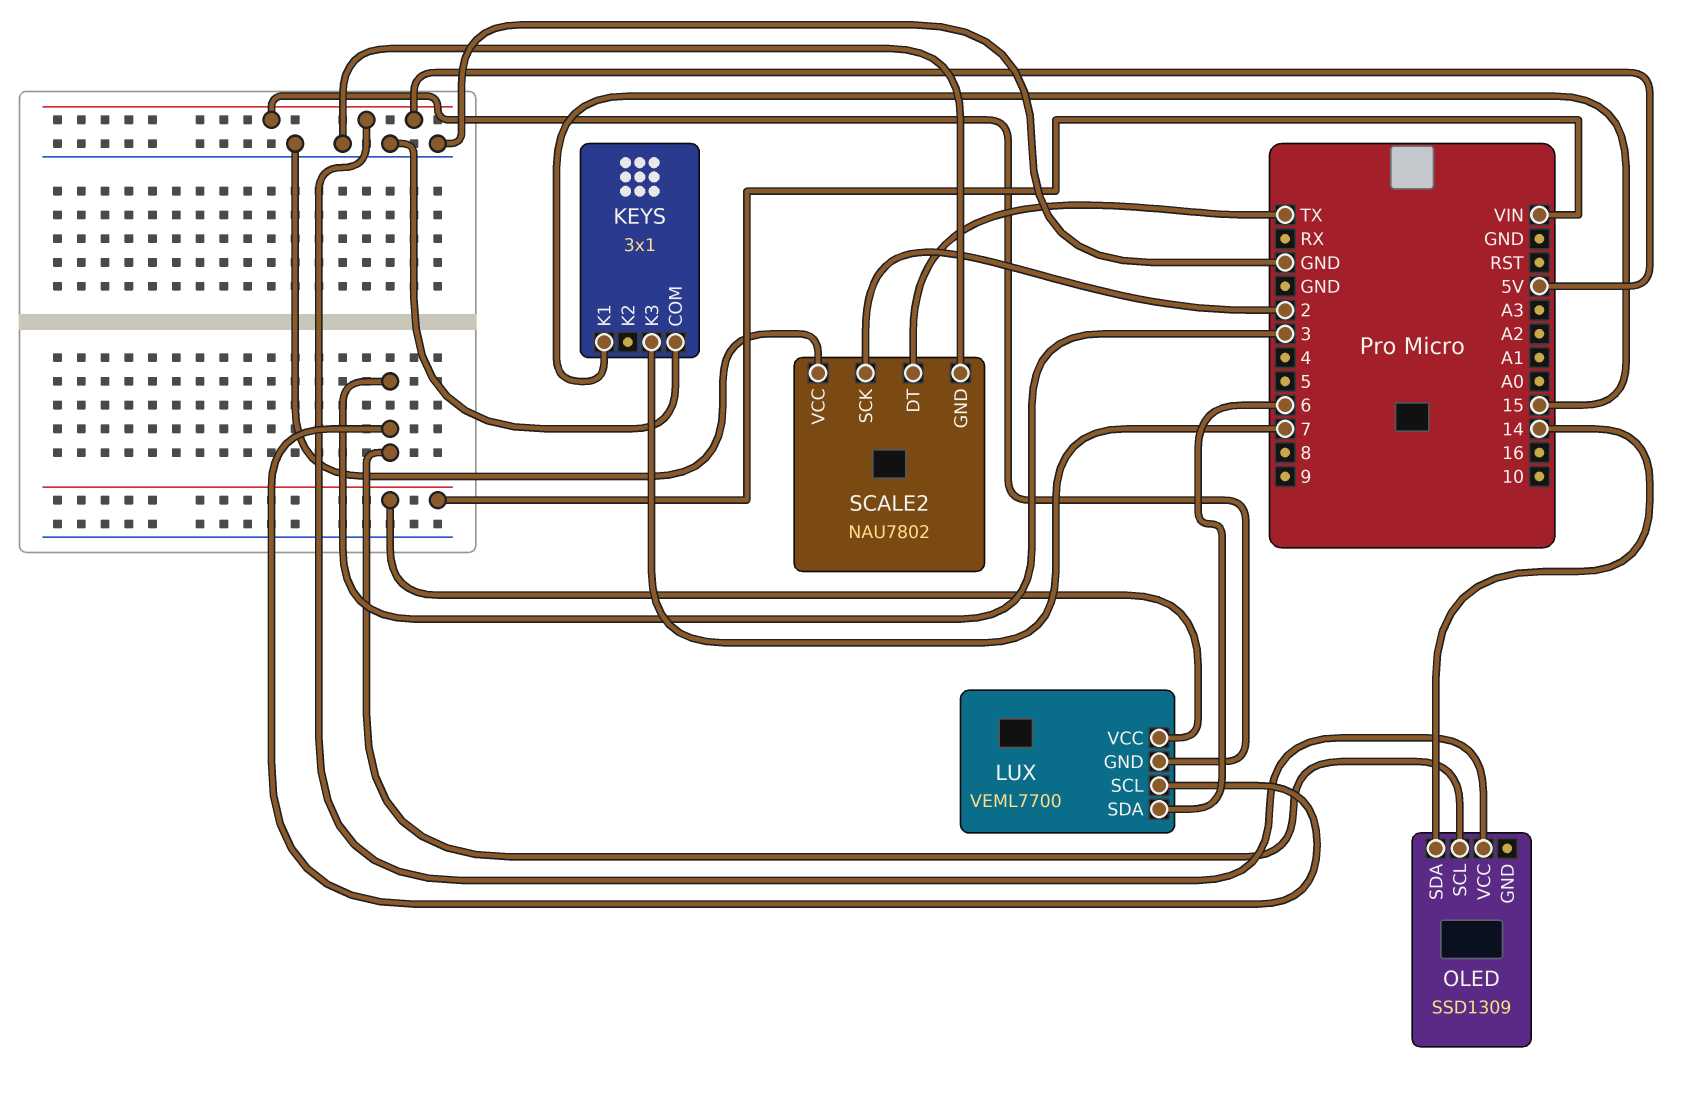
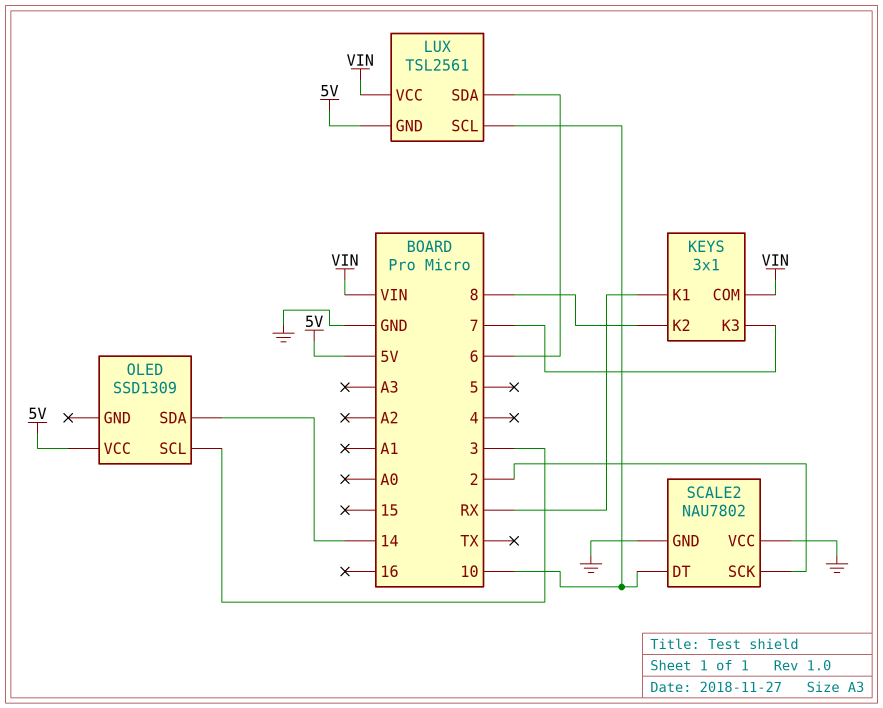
KEYS pin COM: GND -> VIN
KEYS pin K1: 15 -> RX
KEYS pin K2: none -> 8
LUX: VEML7700 -> TSL2561
LUX pin SCL: 3 -> 10
SCALE2 pin DT: TX -> 10

